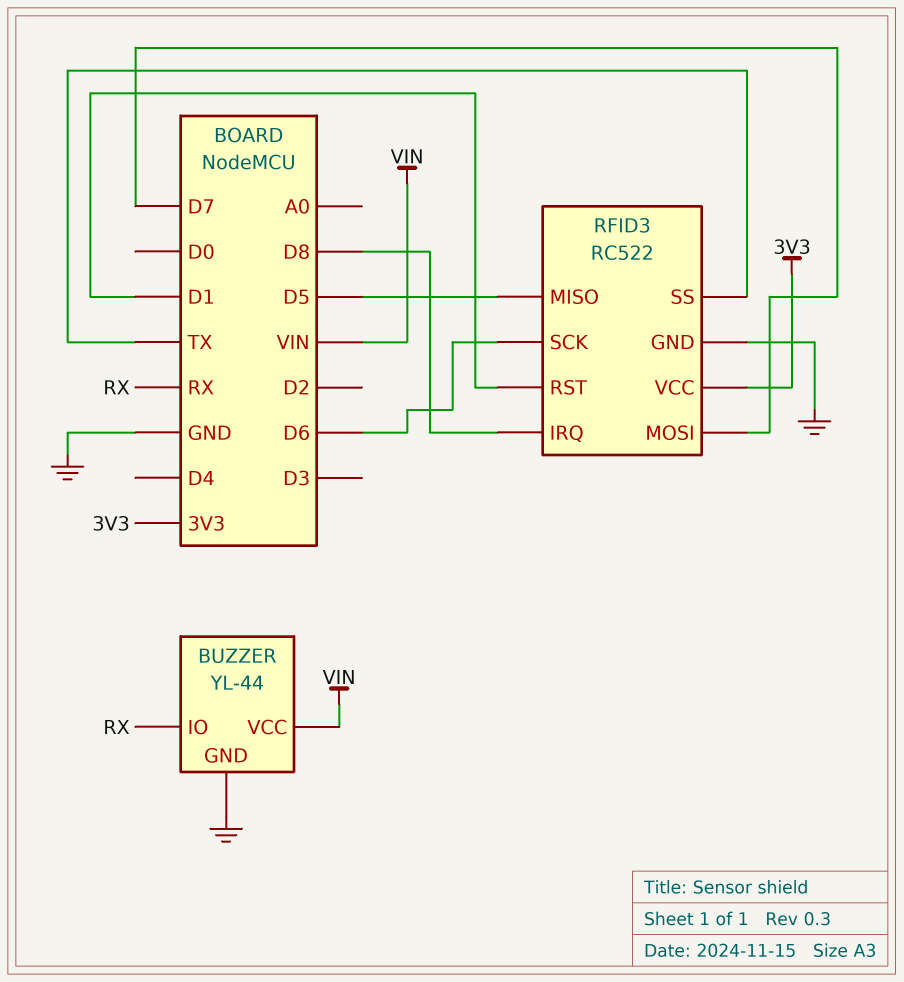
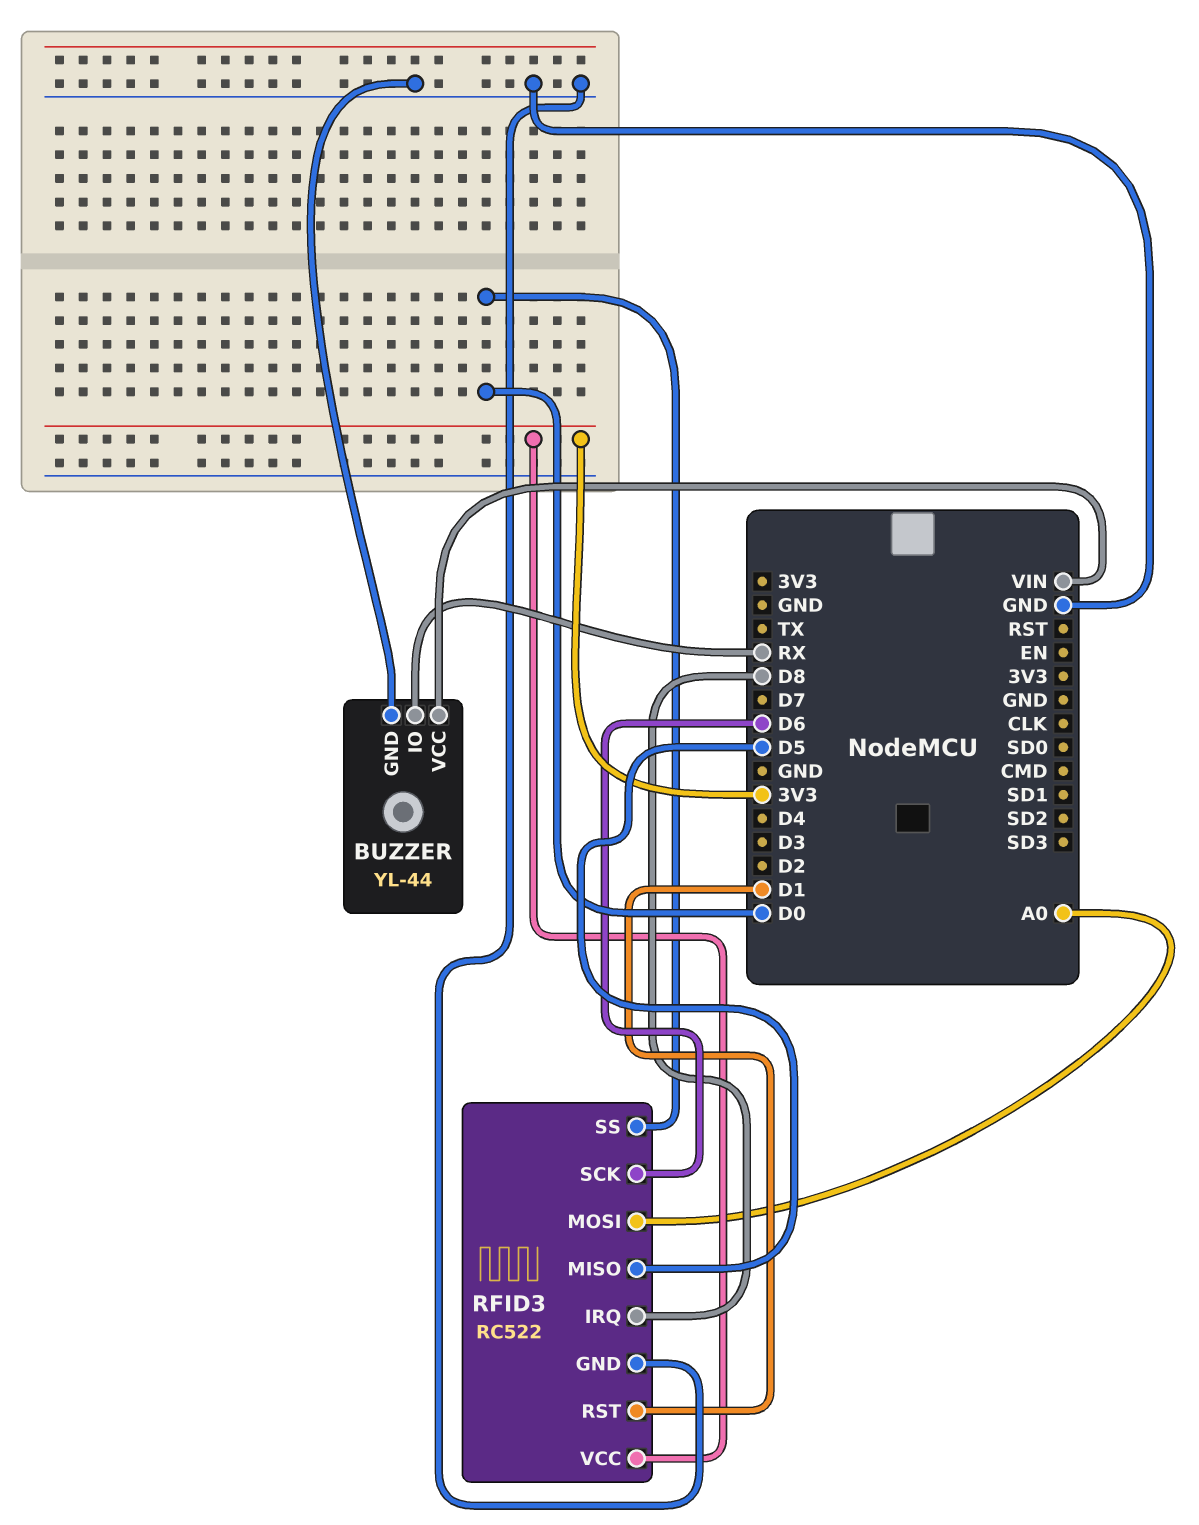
RFID3 pin MOSI: D7 -> A0
RFID3 pin SS: TX -> D0

